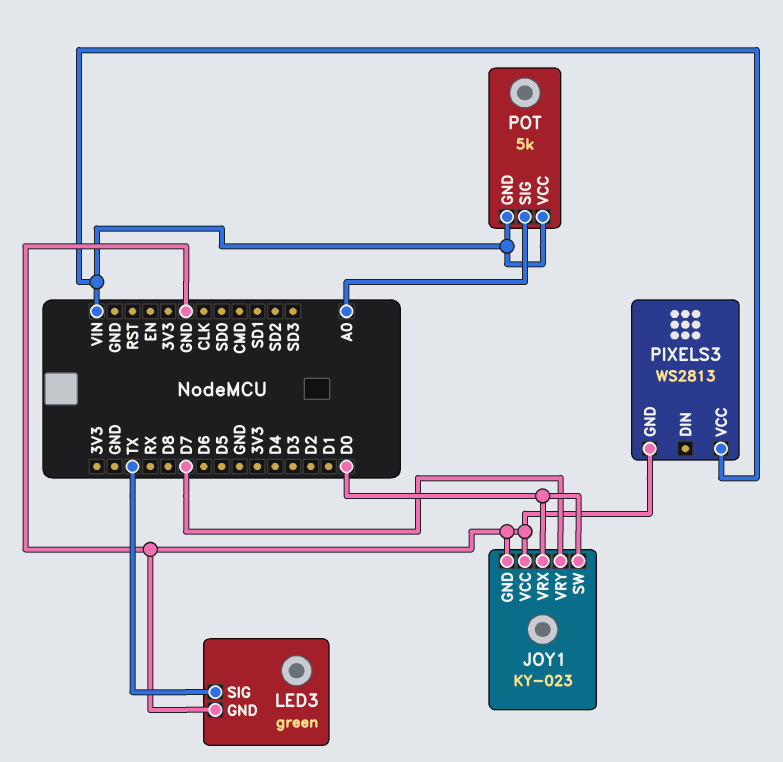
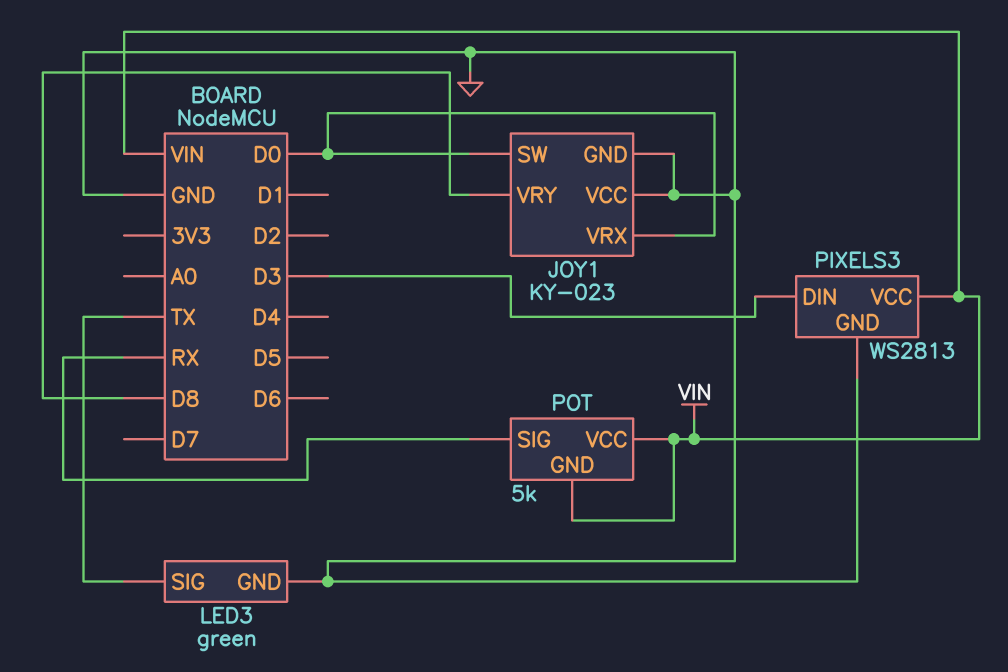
JOY1 pin VRY: D7 -> D8
PIXELS3 pin DIN: none -> D3
POT pin SIG: A0 -> RX

